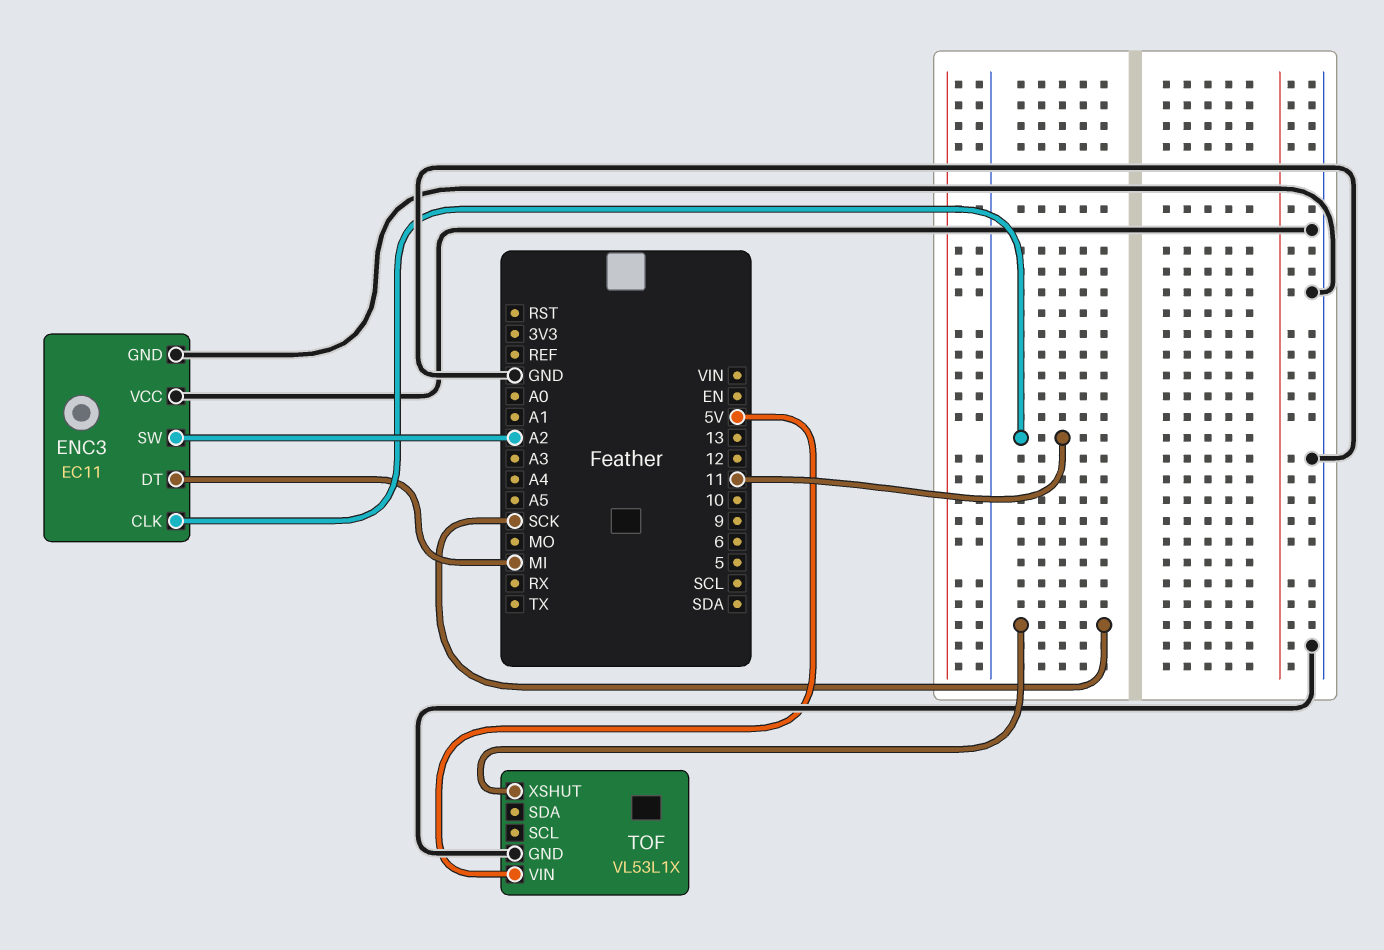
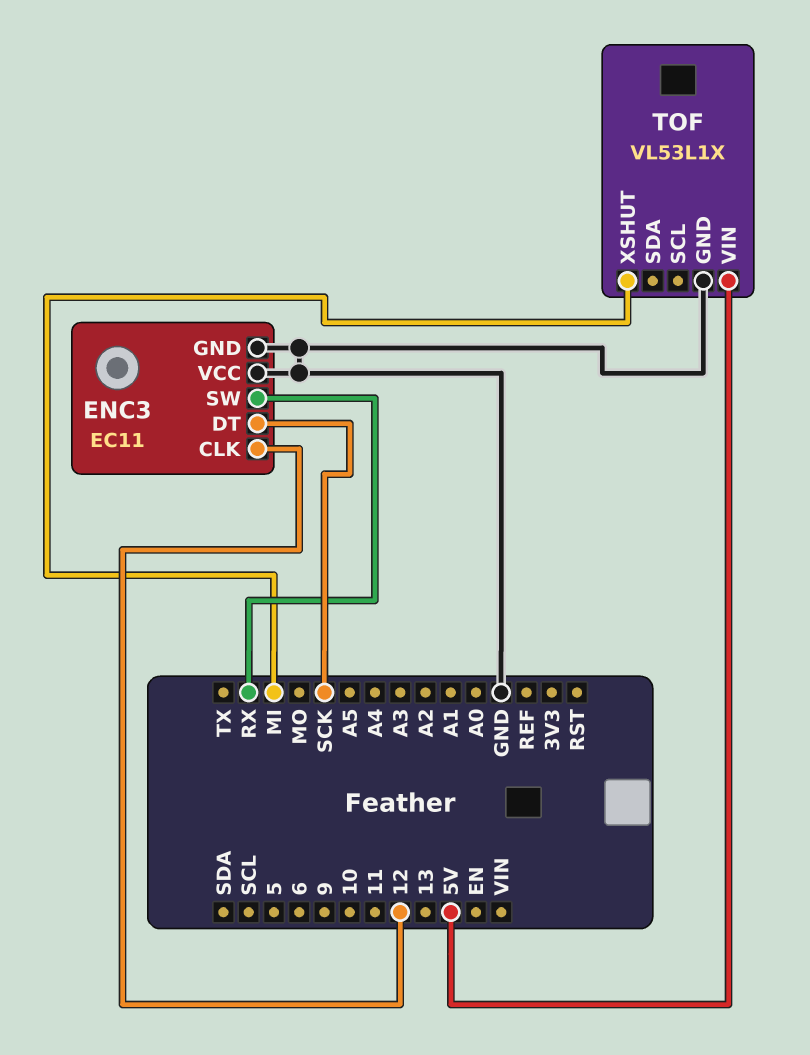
ENC3 pin CLK: 11 -> 12
ENC3 pin DT: MI -> SCK
ENC3 pin SW: A2 -> RX
TOF pin XSHUT: SCK -> MI

